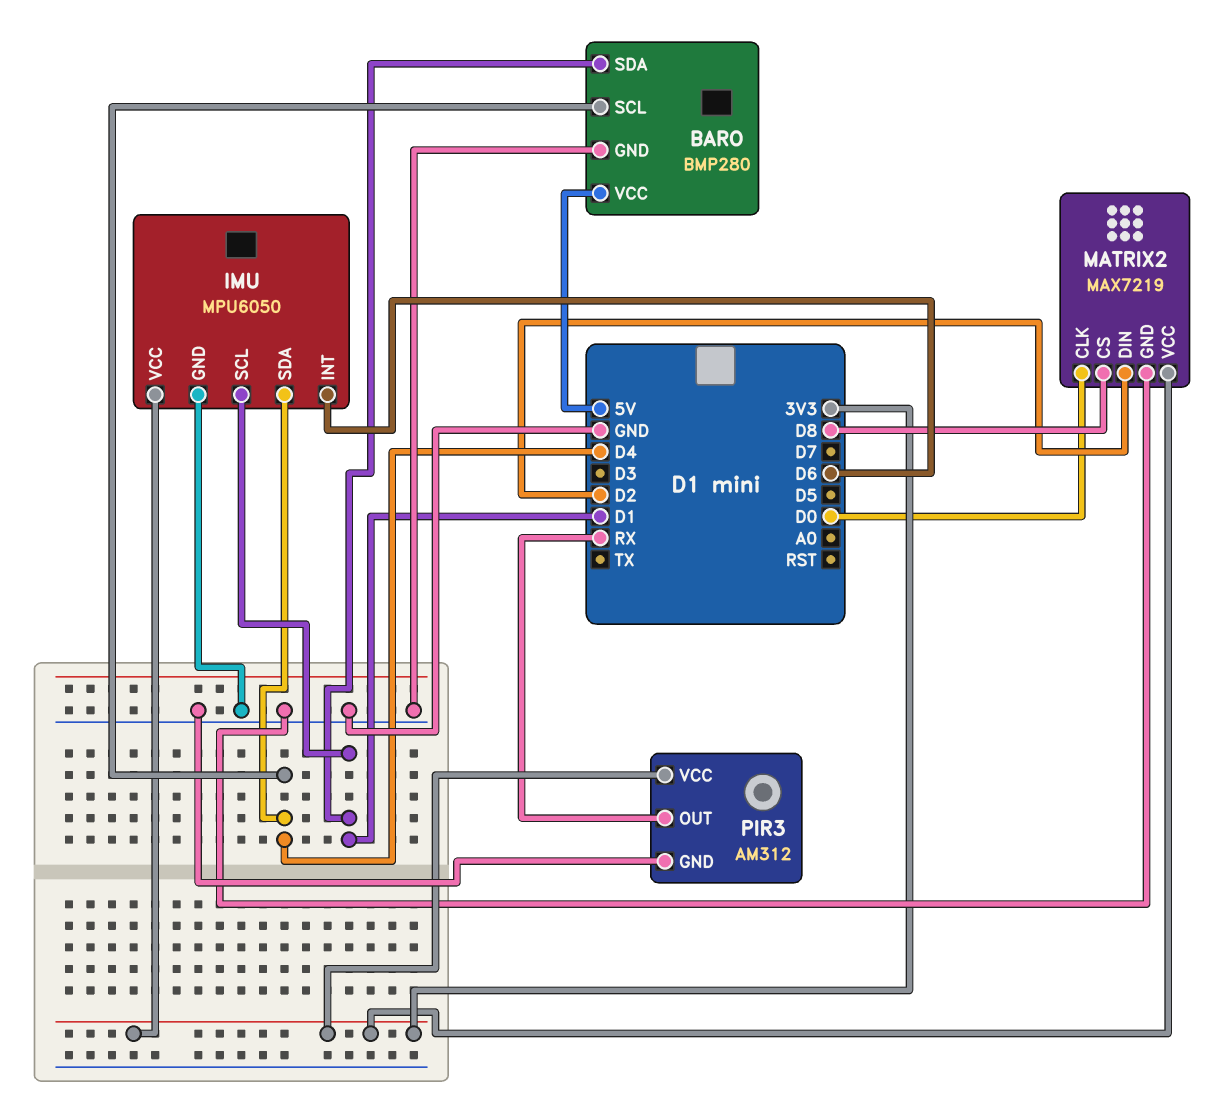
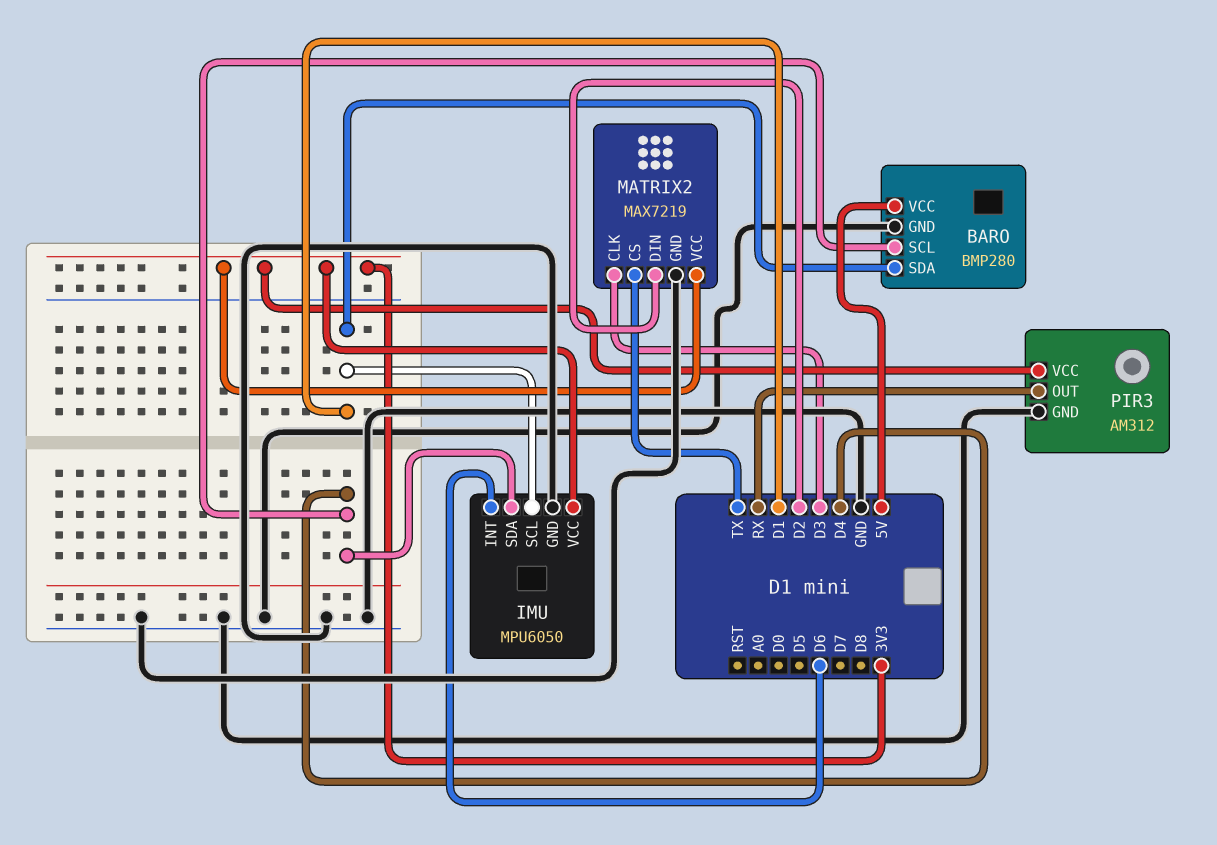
MATRIX2 pin CLK: D0 -> D3
MATRIX2 pin CS: D8 -> TX

